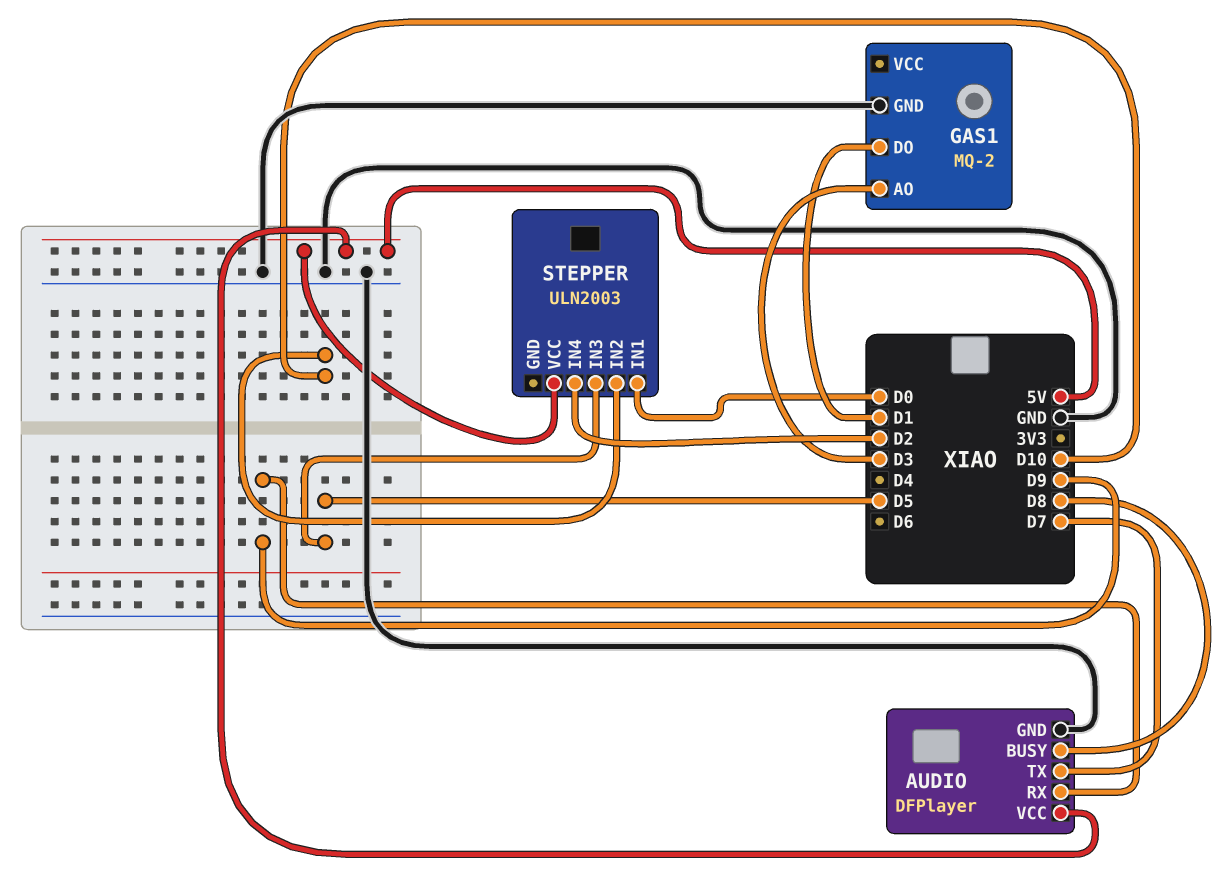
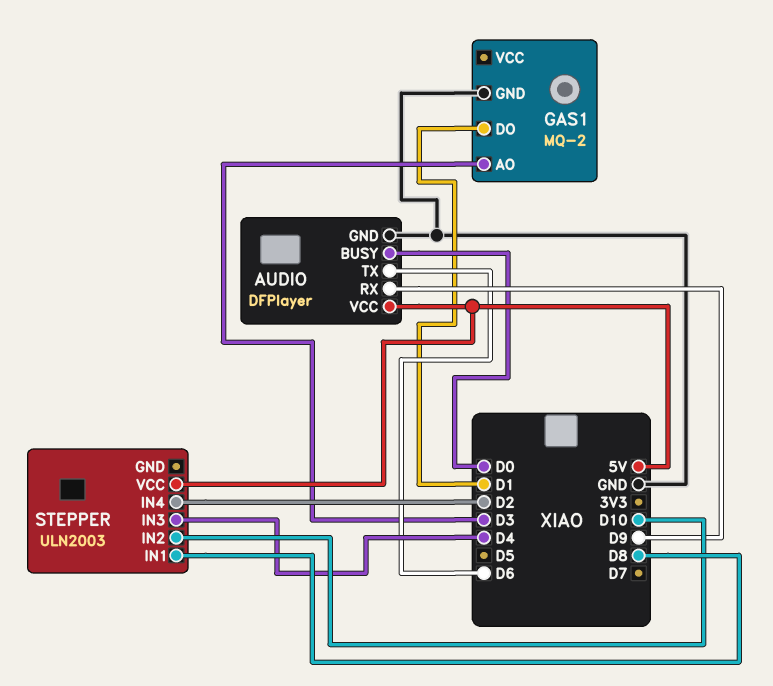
AUDIO pin BUSY: D8 -> D0
AUDIO pin TX: D7 -> D6
STEPPER pin IN1: D0 -> D8
STEPPER pin IN3: D5 -> D4

